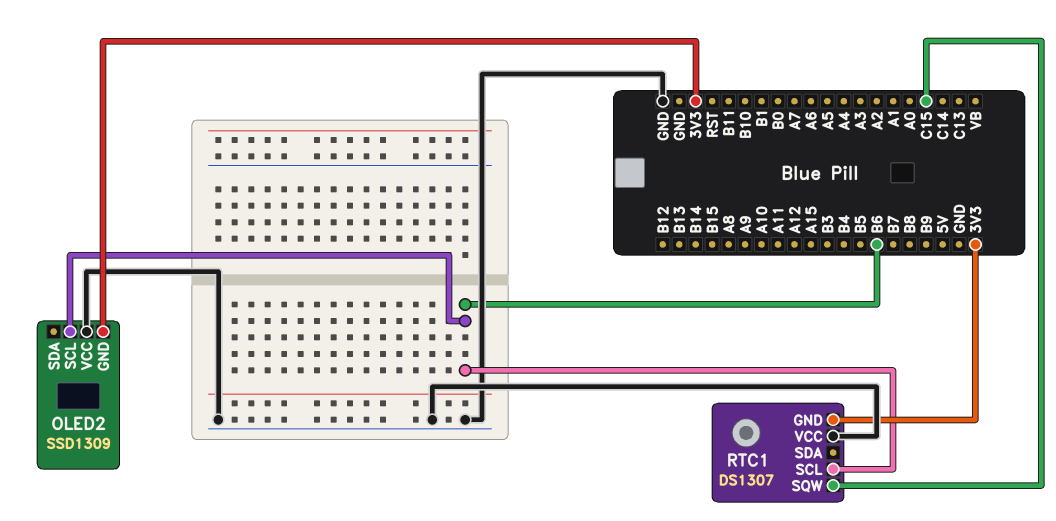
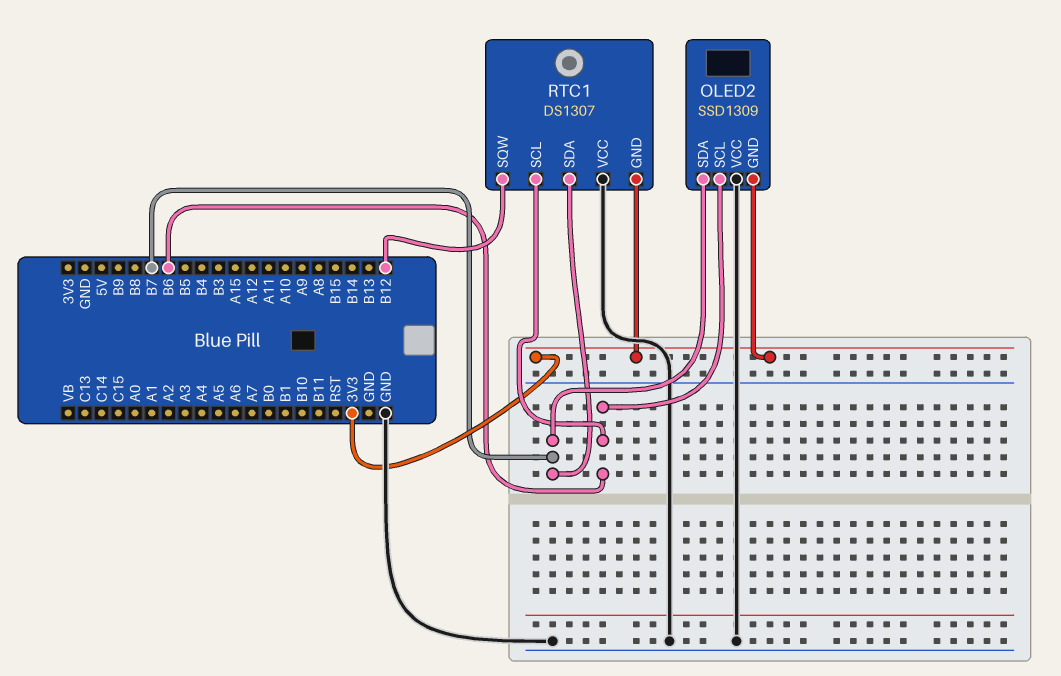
OLED2 pin SDA: none -> B7
RTC1 pin SDA: none -> B7
RTC1 pin SQW: C15 -> B12

